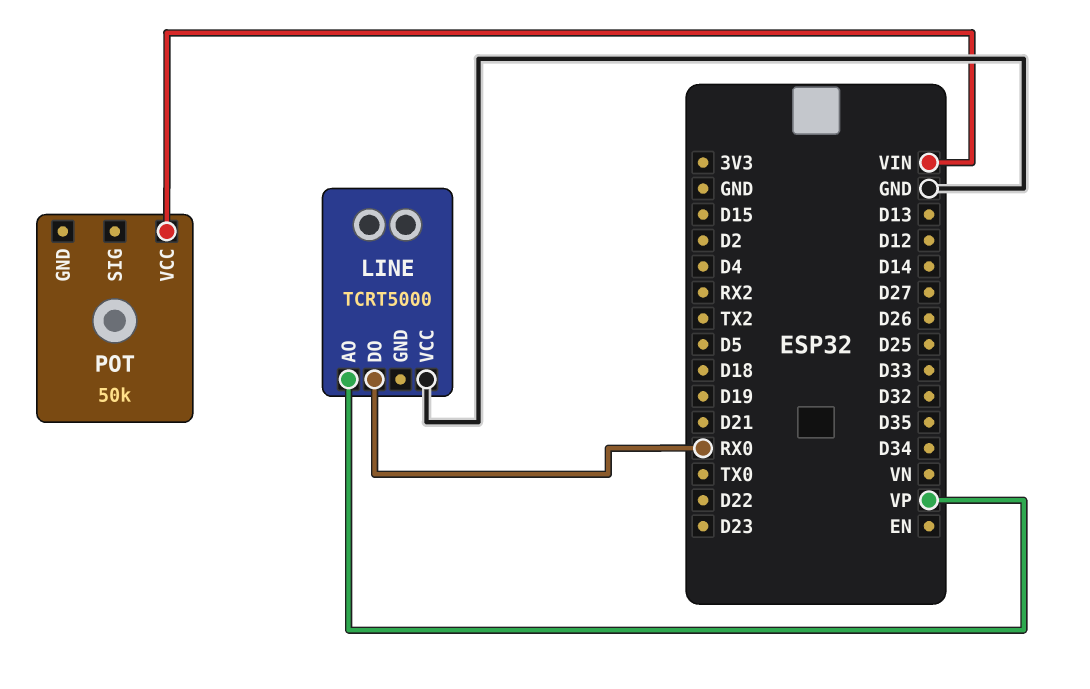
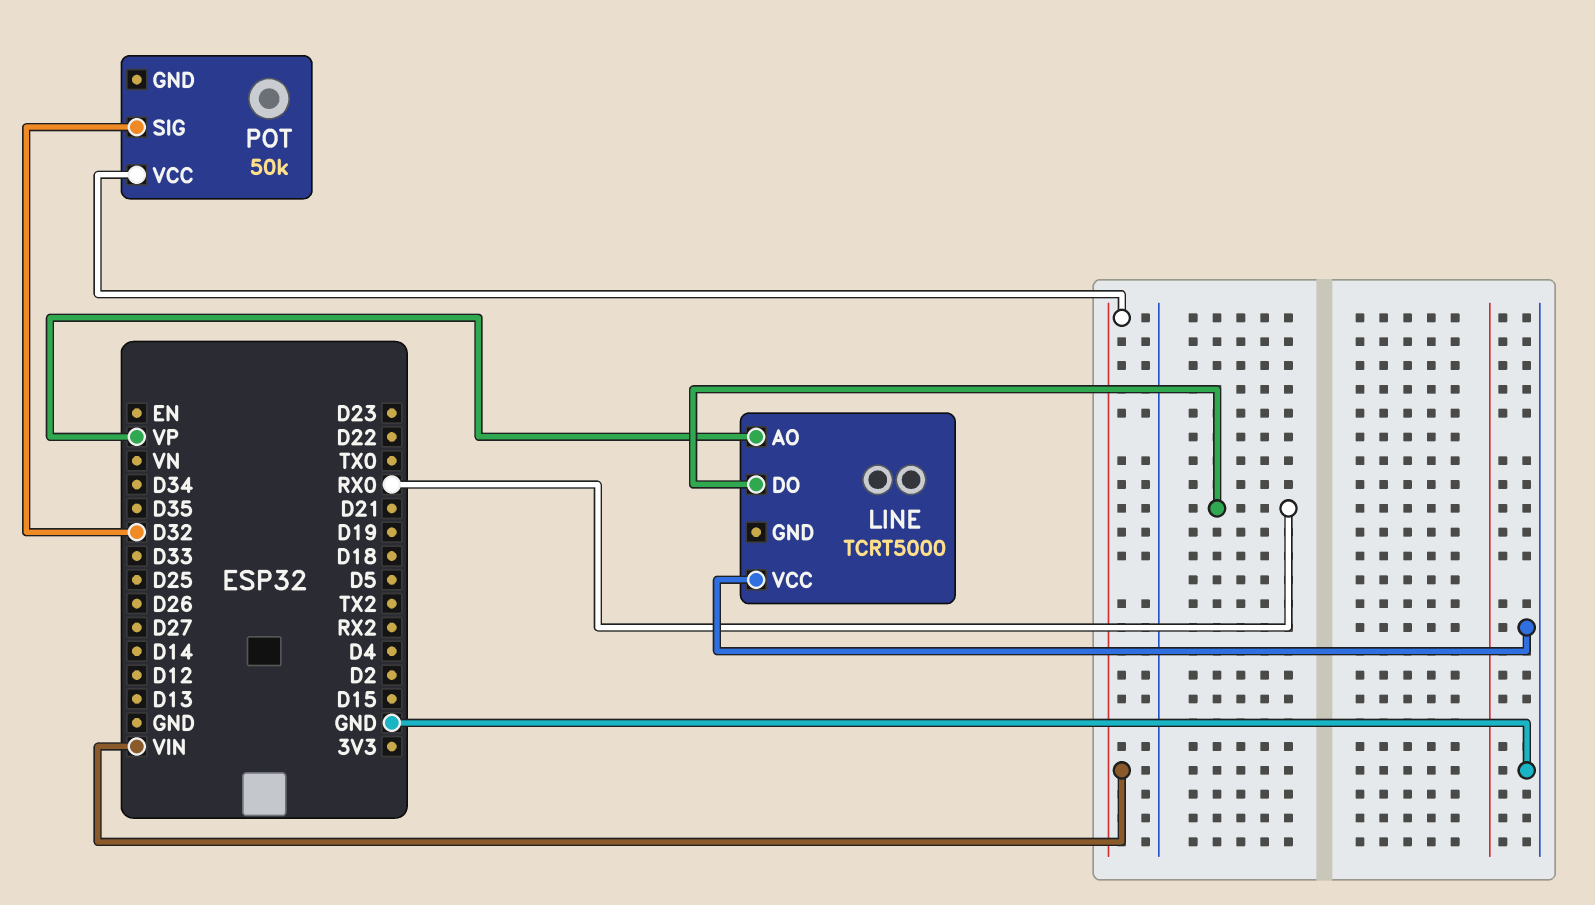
POT pin SIG: none -> D32

